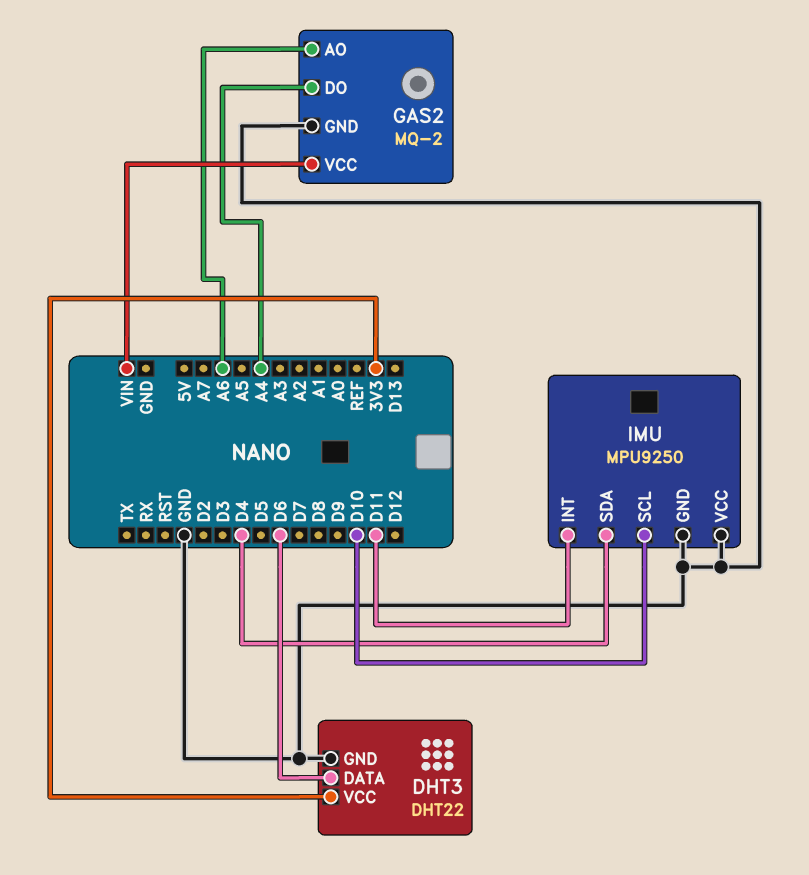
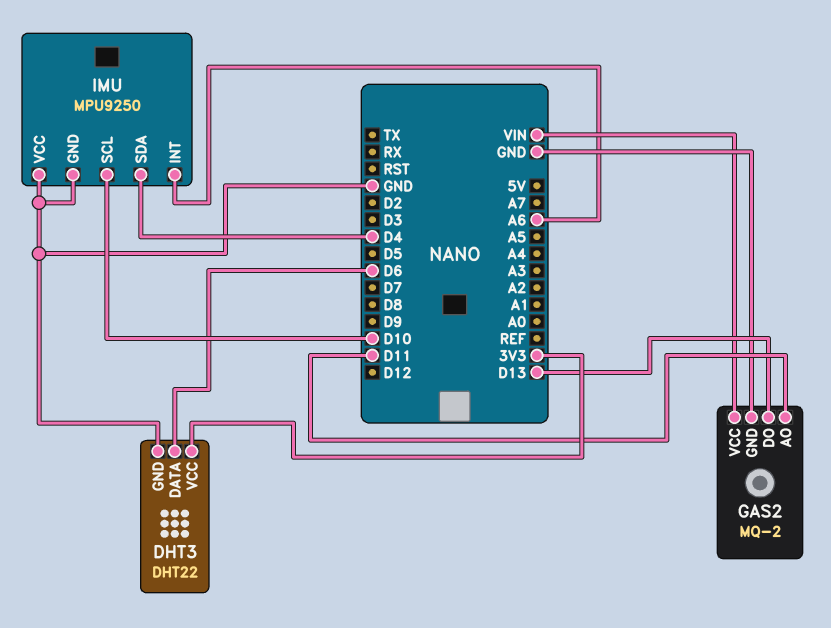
GAS2 pin AO: A6 -> D11
GAS2 pin DO: A4 -> D13
IMU pin INT: D11 -> A6

